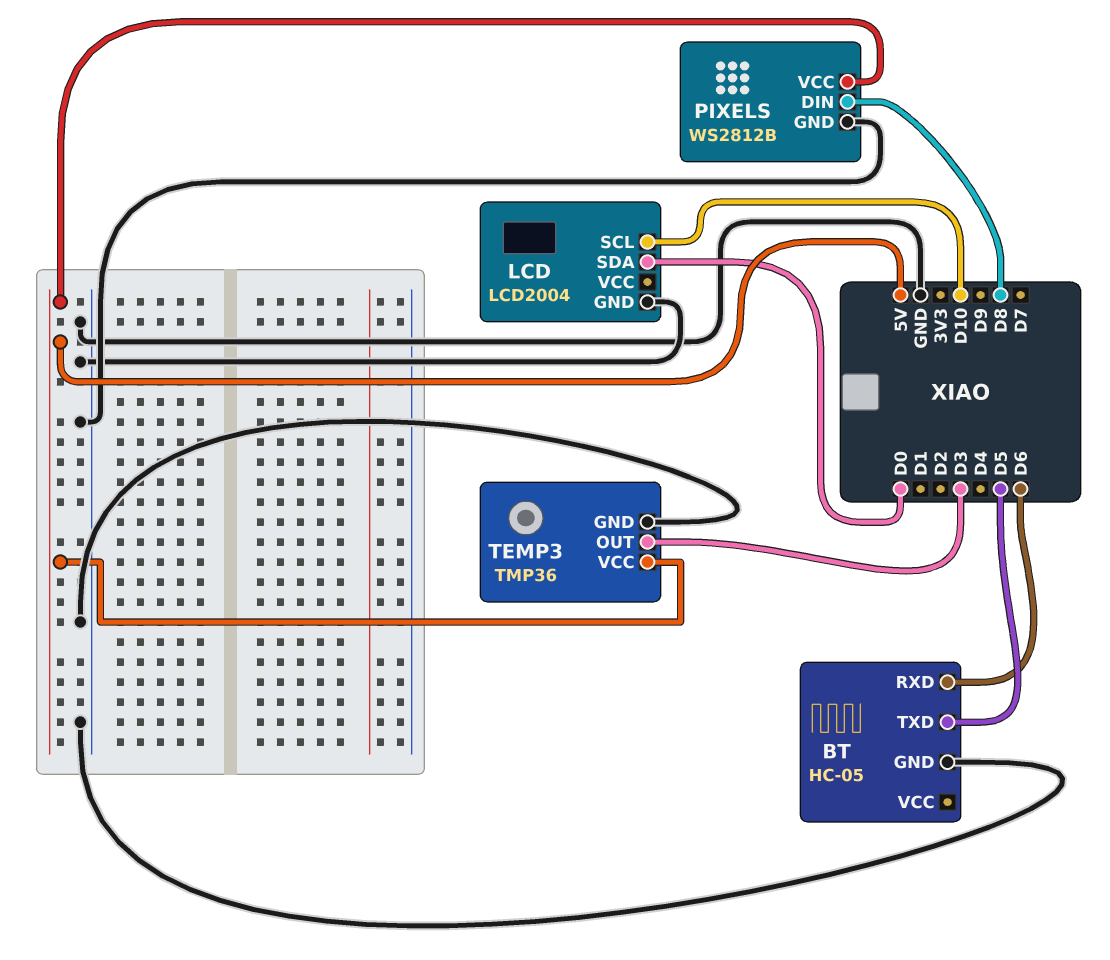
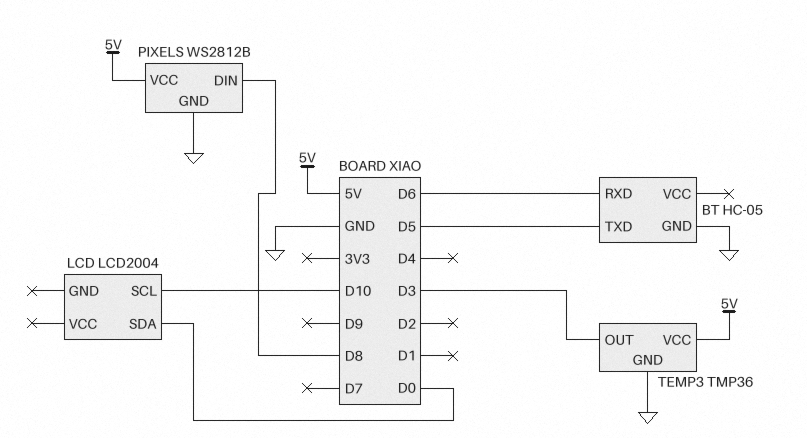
LCD pin GND: GND -> none

